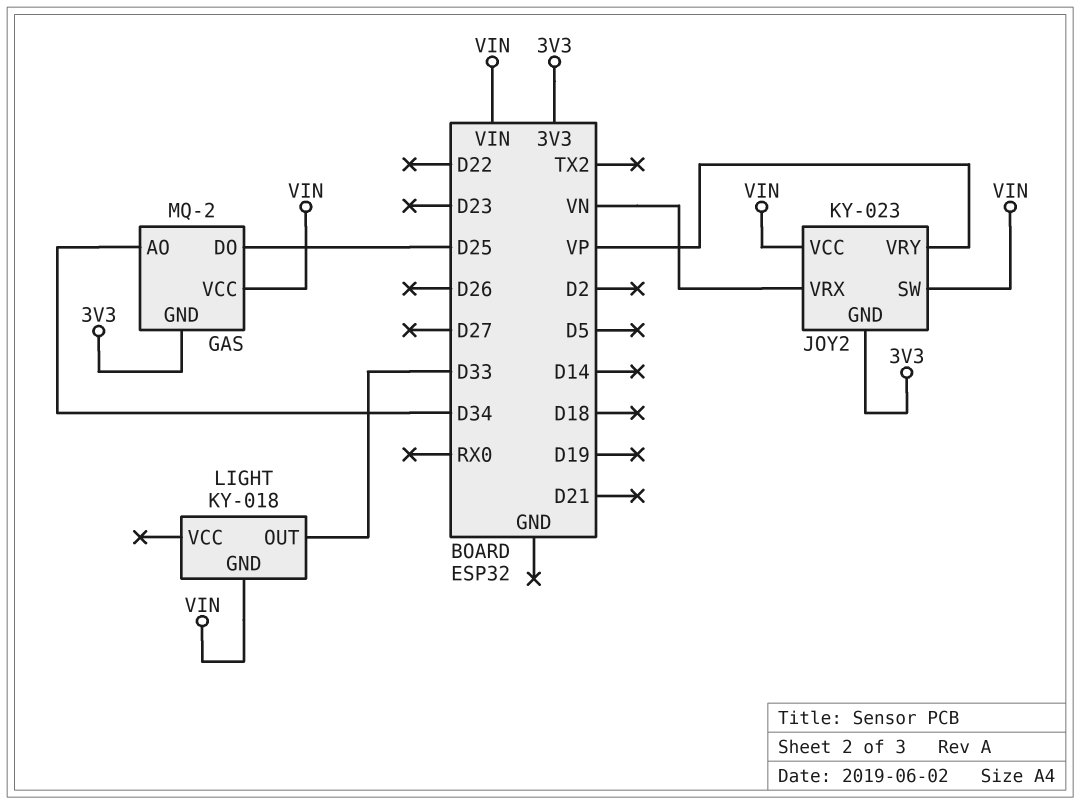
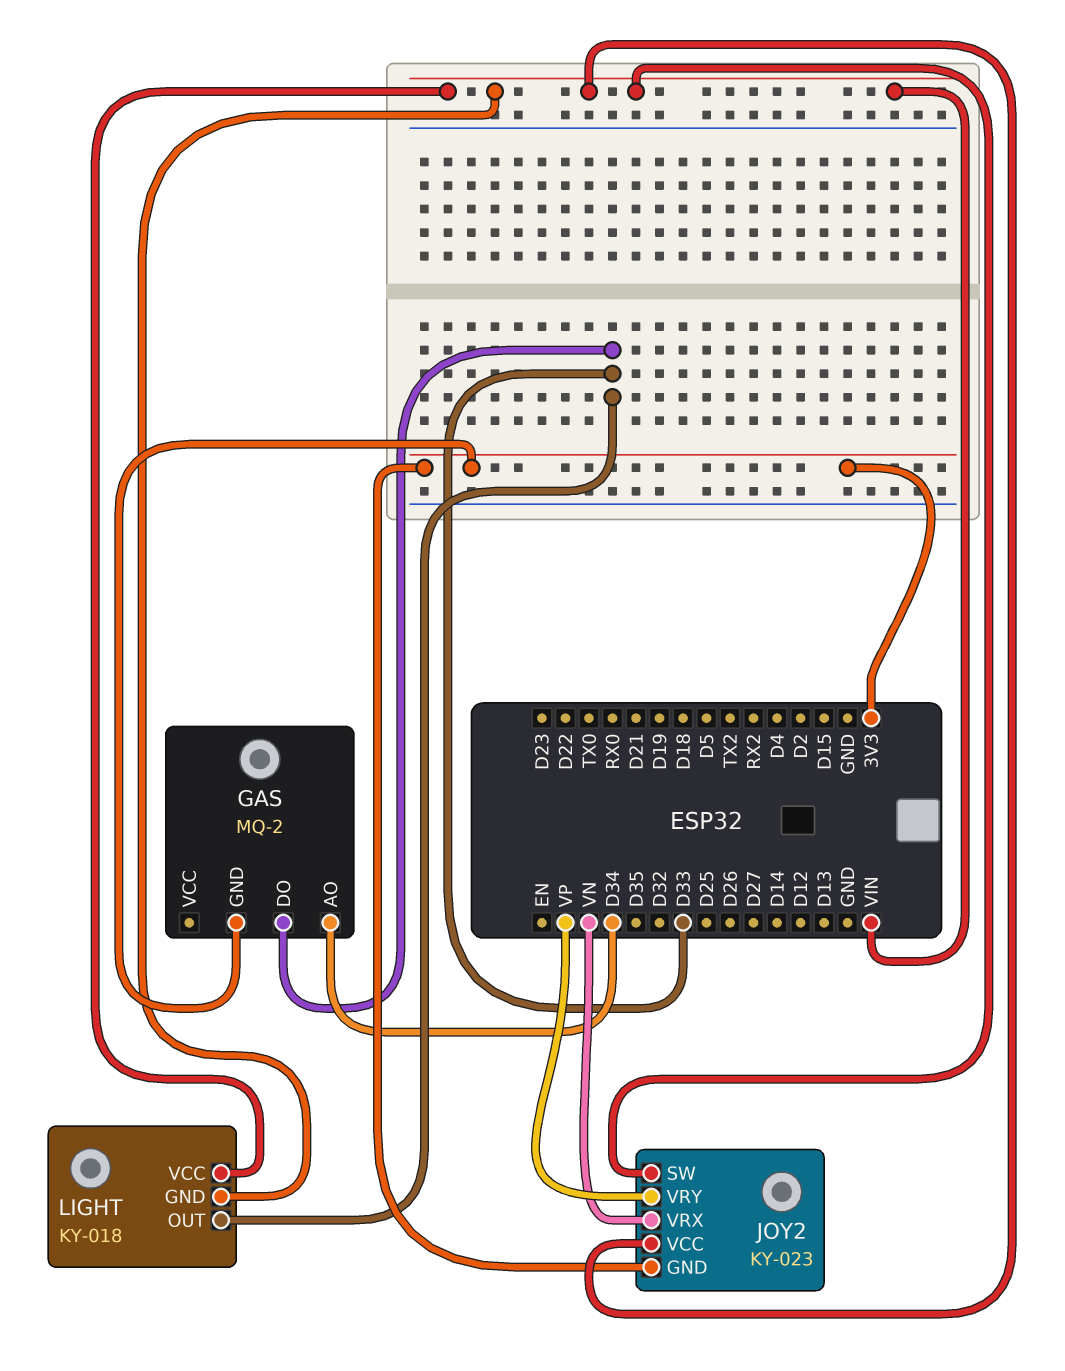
GAS pin DO: D25 -> D33
GAS pin VCC: VIN -> none
LIGHT pin VCC: none -> VIN

